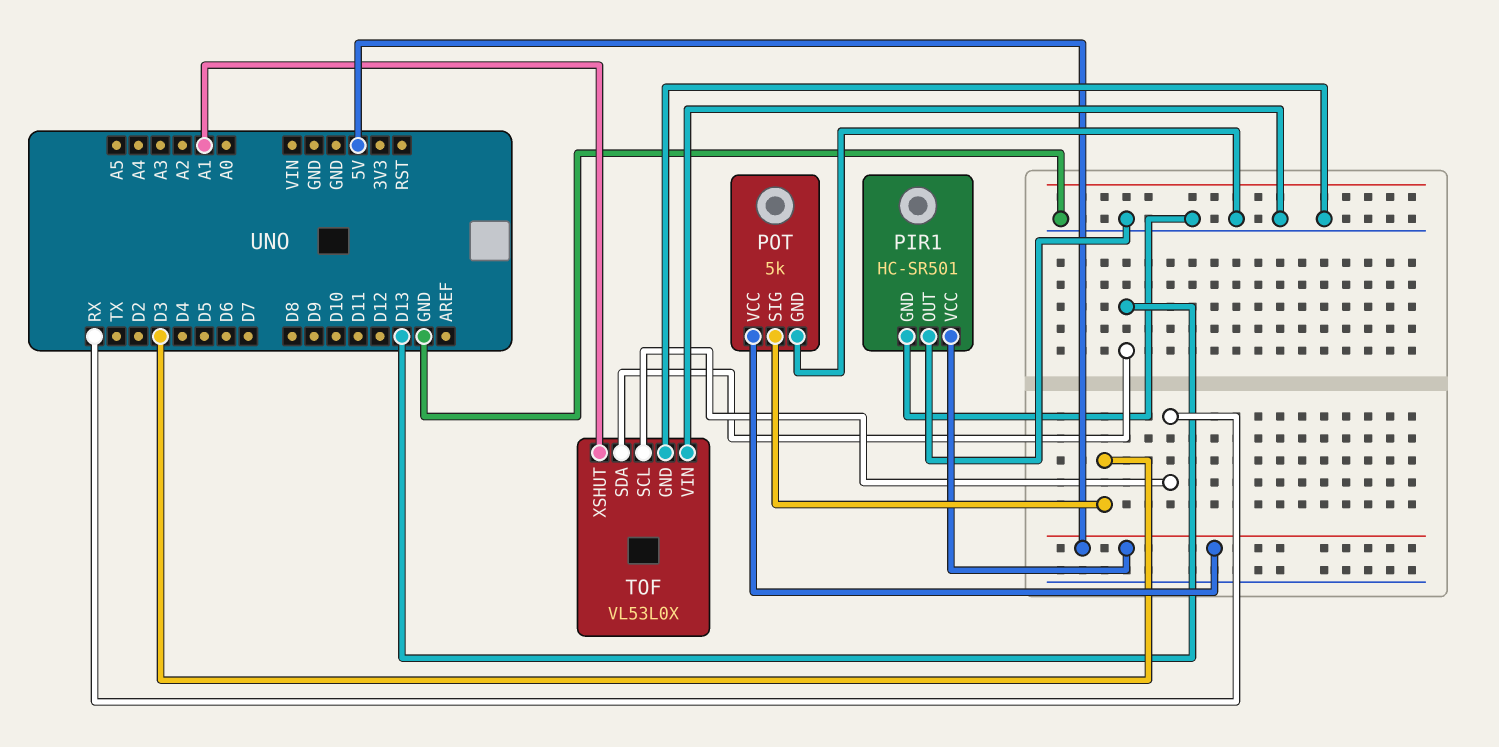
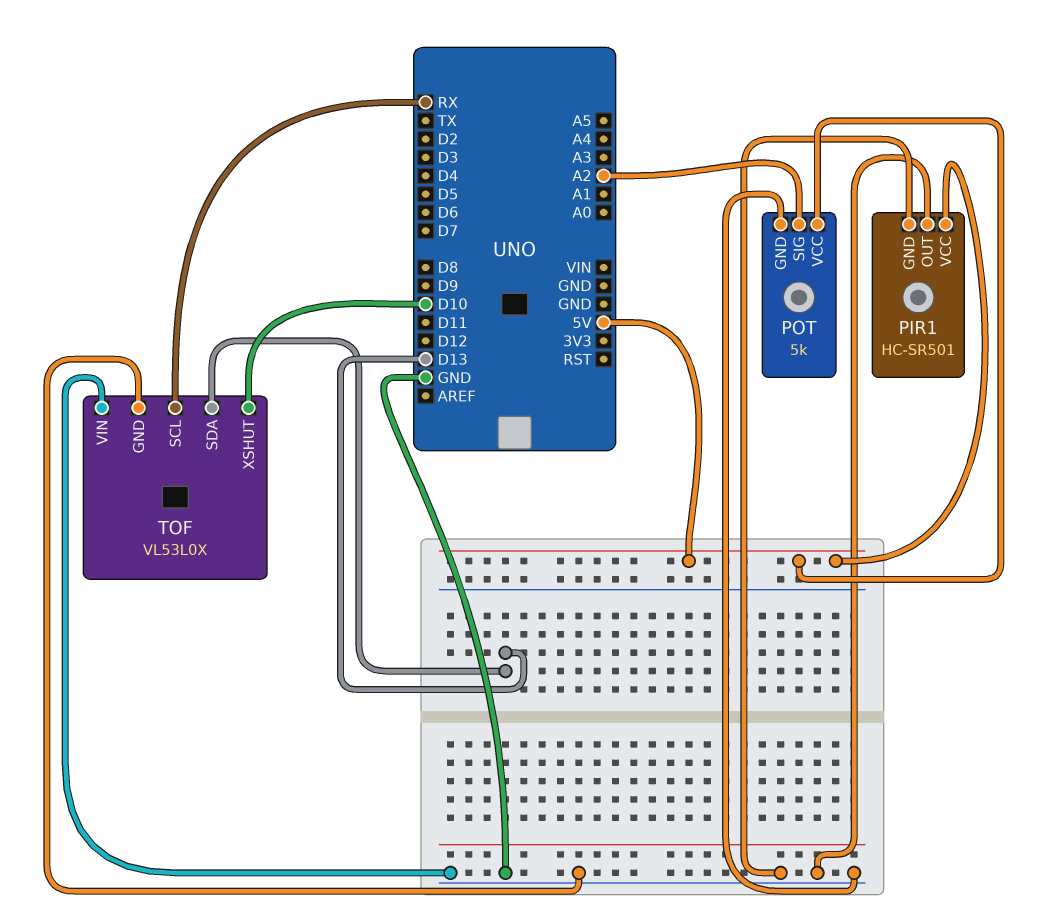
POT pin SIG: D3 -> A2
TOF pin XSHUT: A1 -> D10

